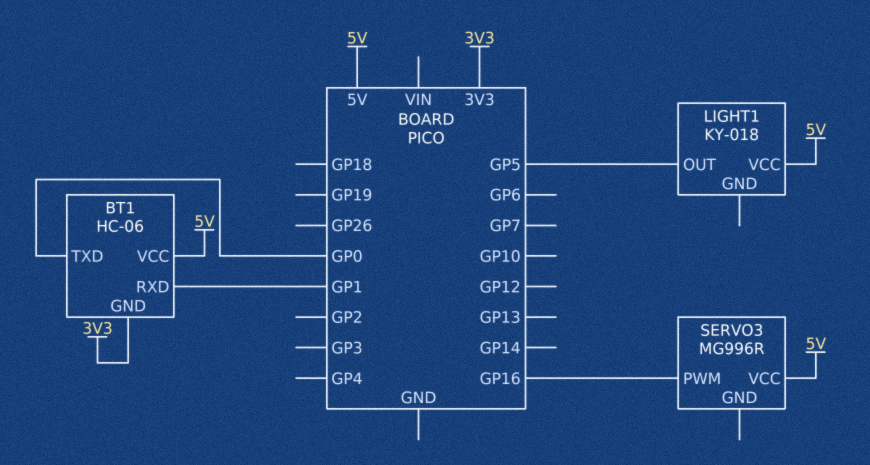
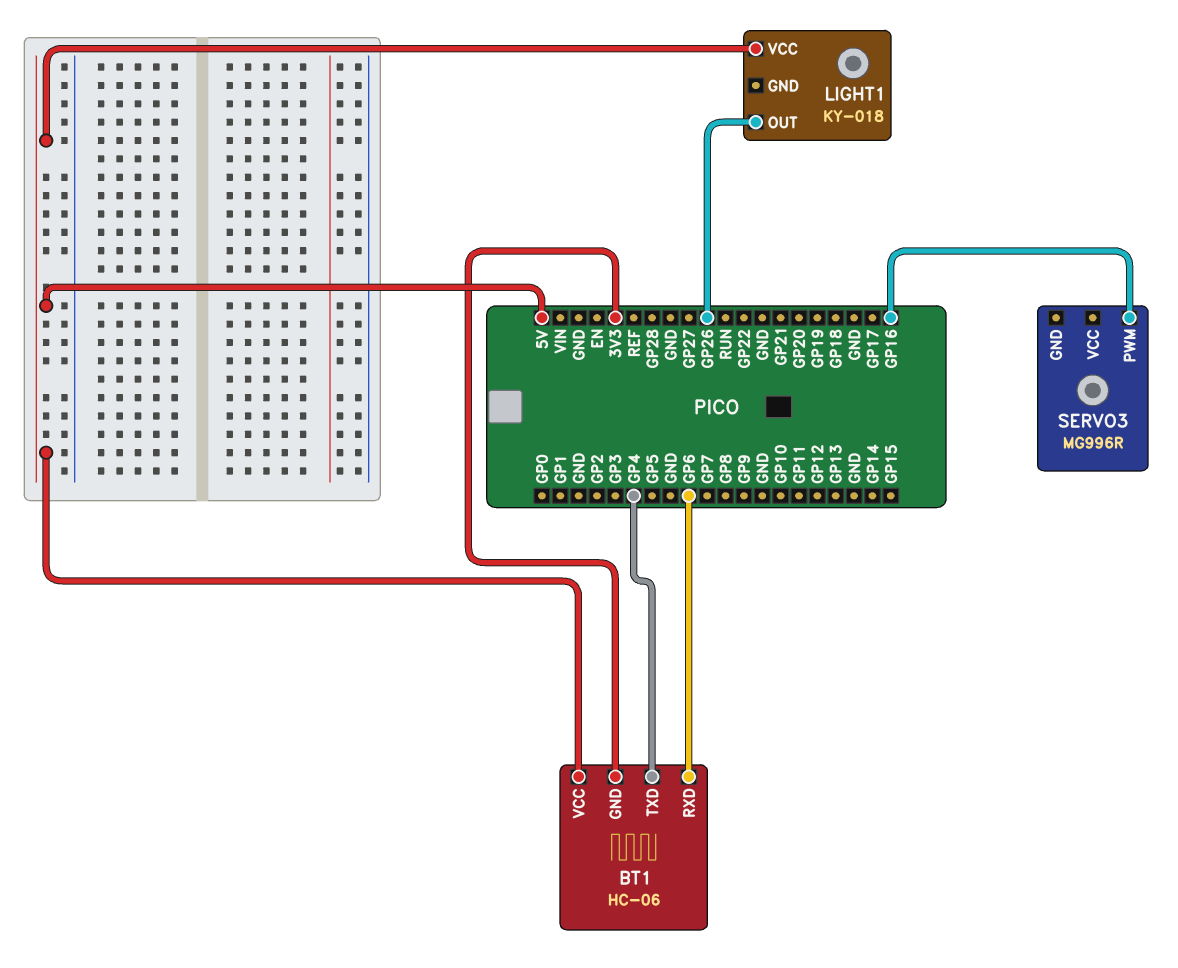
BT1 pin RXD: GP1 -> GP6
BT1 pin TXD: GP0 -> GP4
LIGHT1 pin OUT: GP5 -> GP26
SERVO3 pin VCC: 5V -> none

